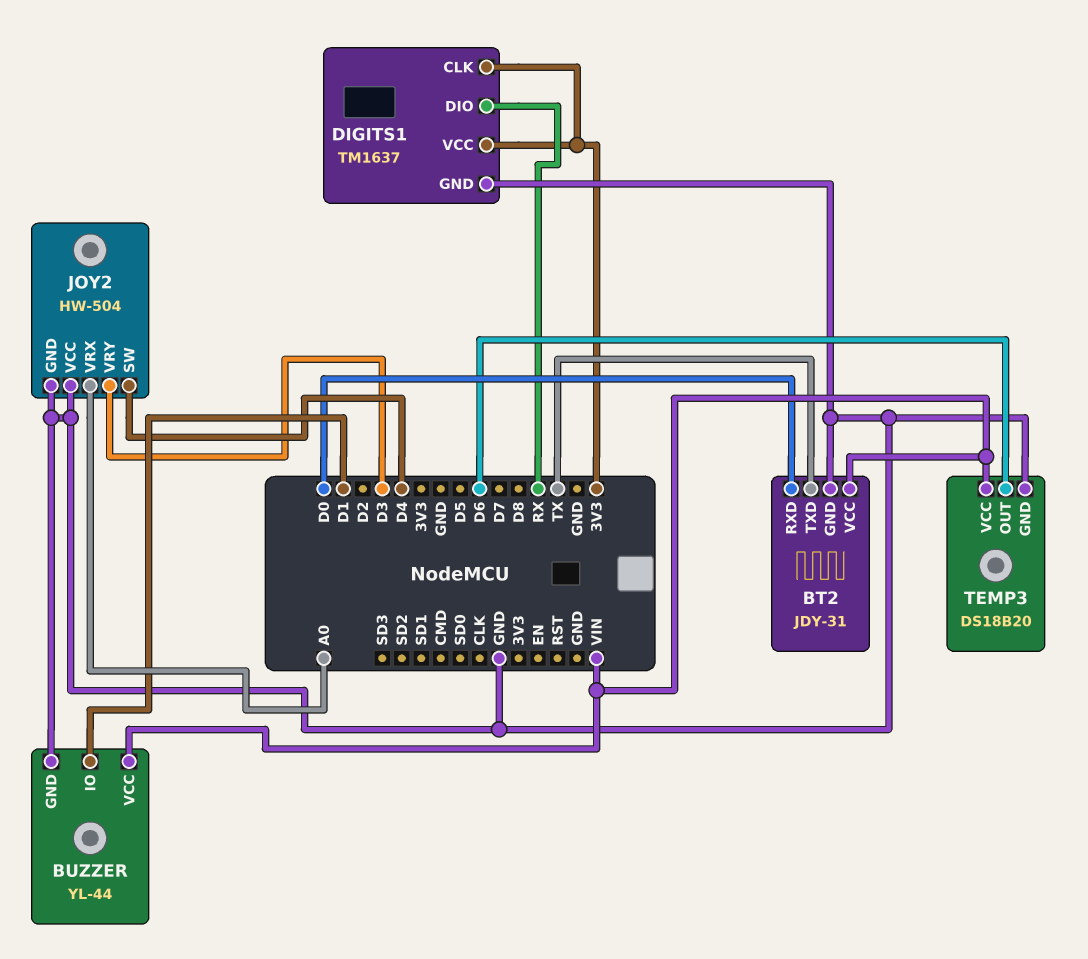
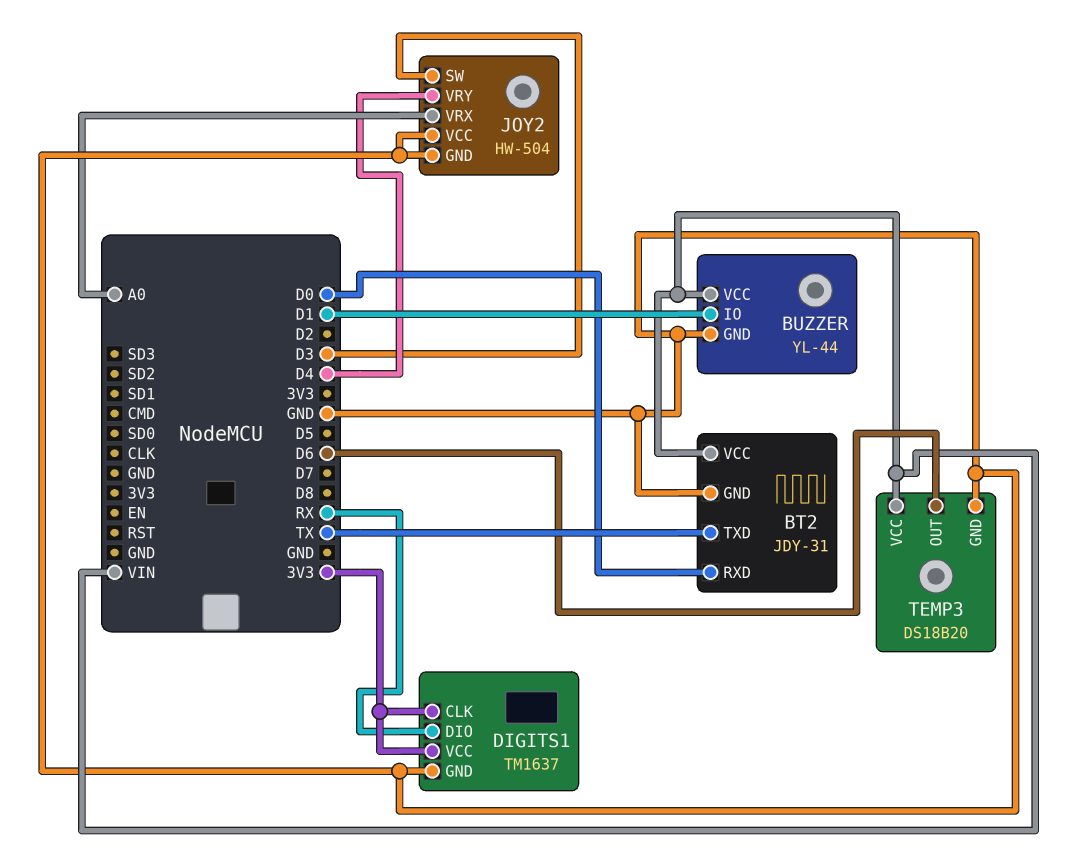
JOY2 pin SW: D4 -> D3
JOY2 pin VRY: D3 -> D4

